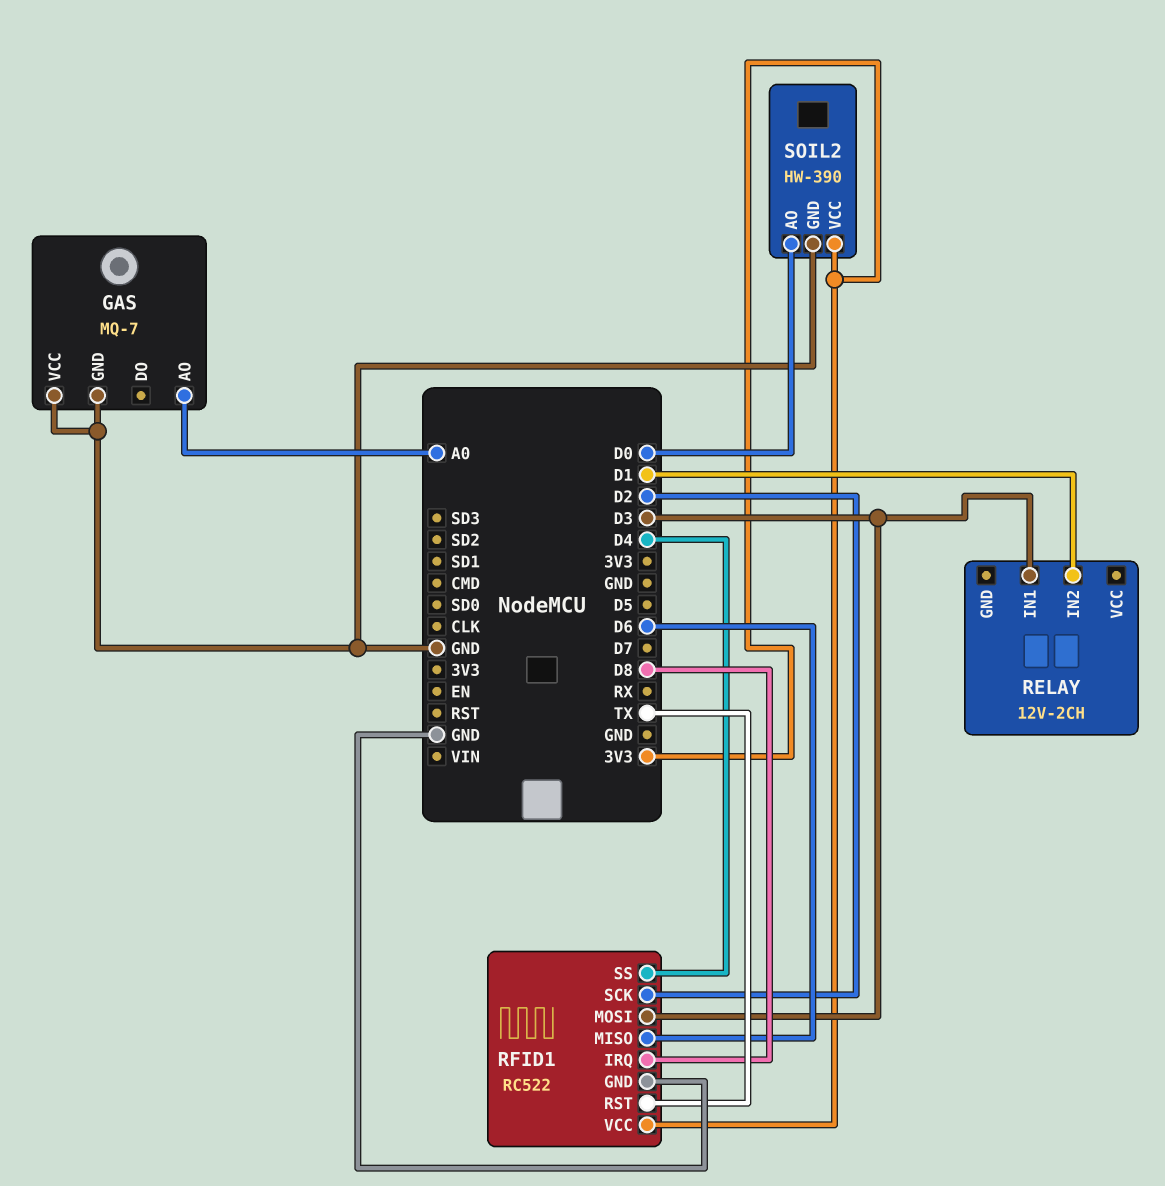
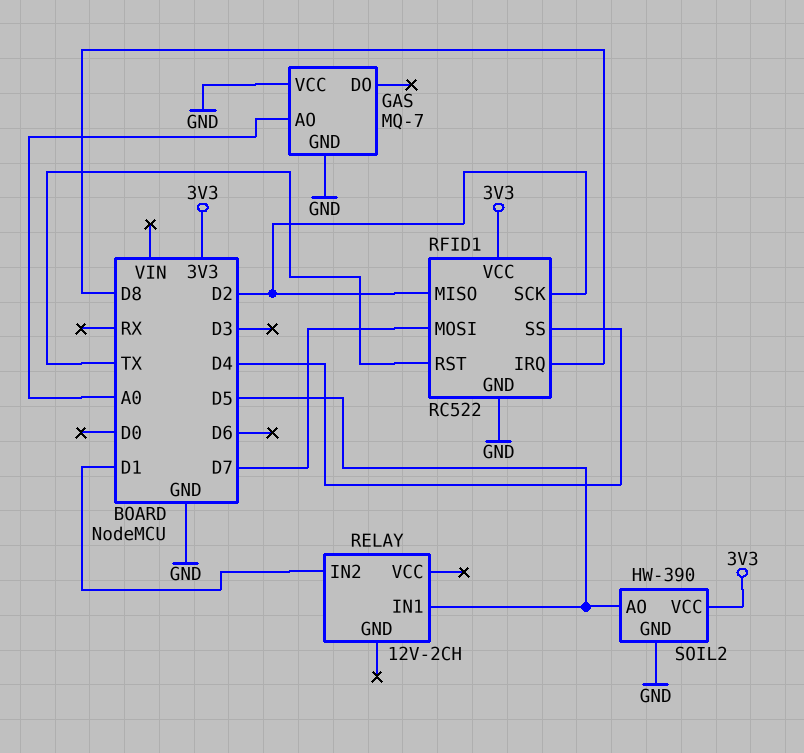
RELAY pin IN1: D3 -> D5
RFID1 pin MISO: D6 -> D2
RFID1 pin MOSI: D3 -> D7
SOIL2 pin AO: D0 -> D5

